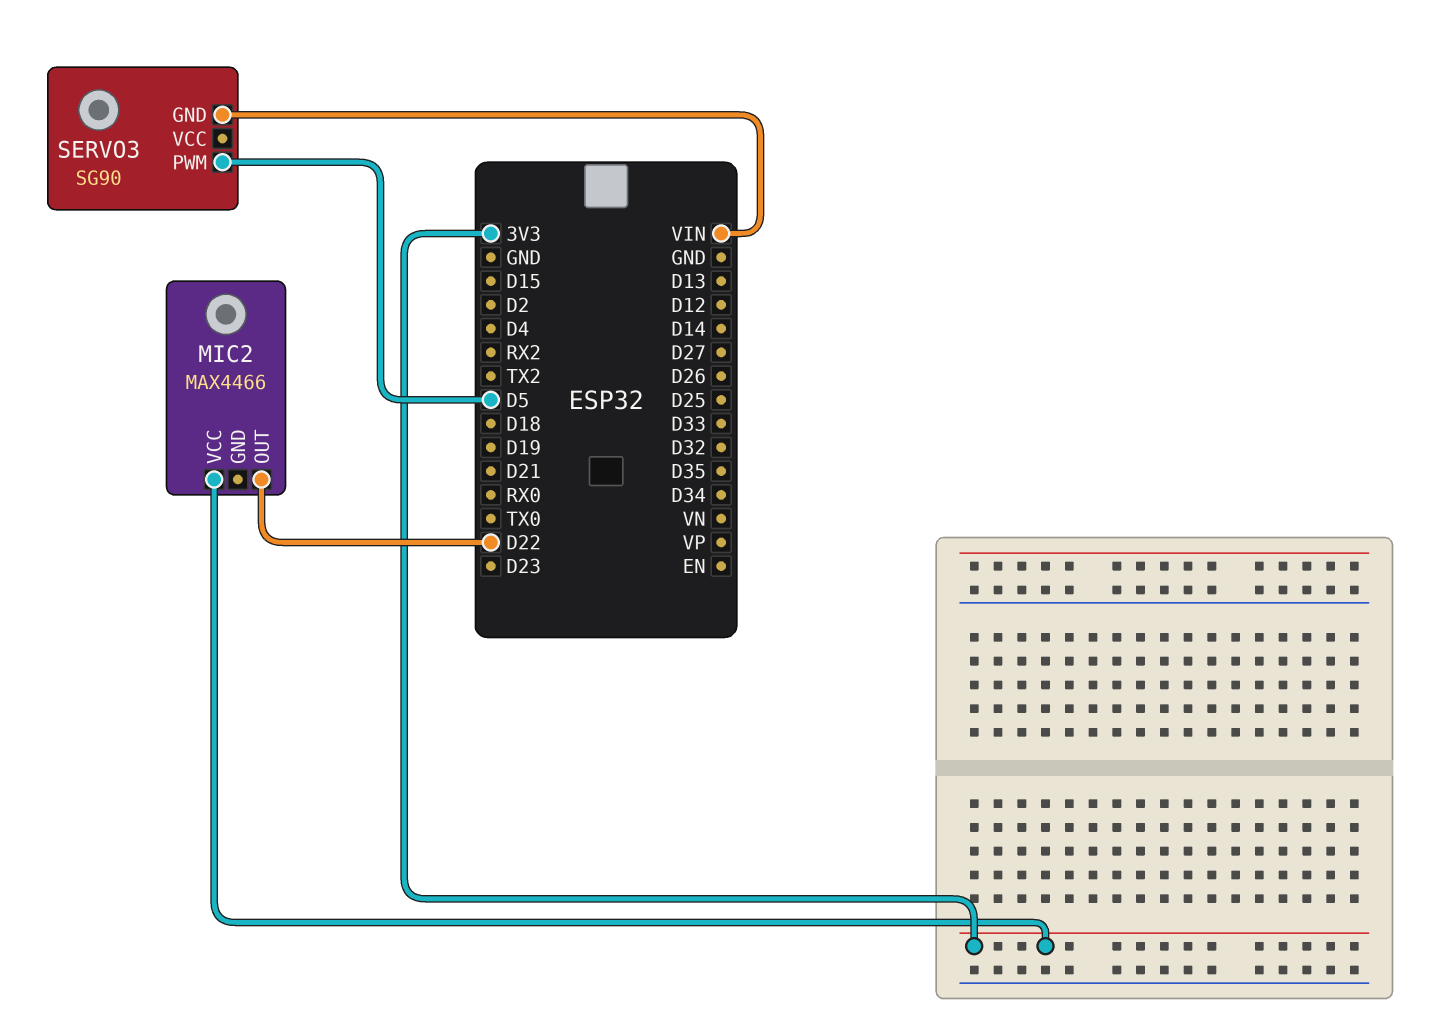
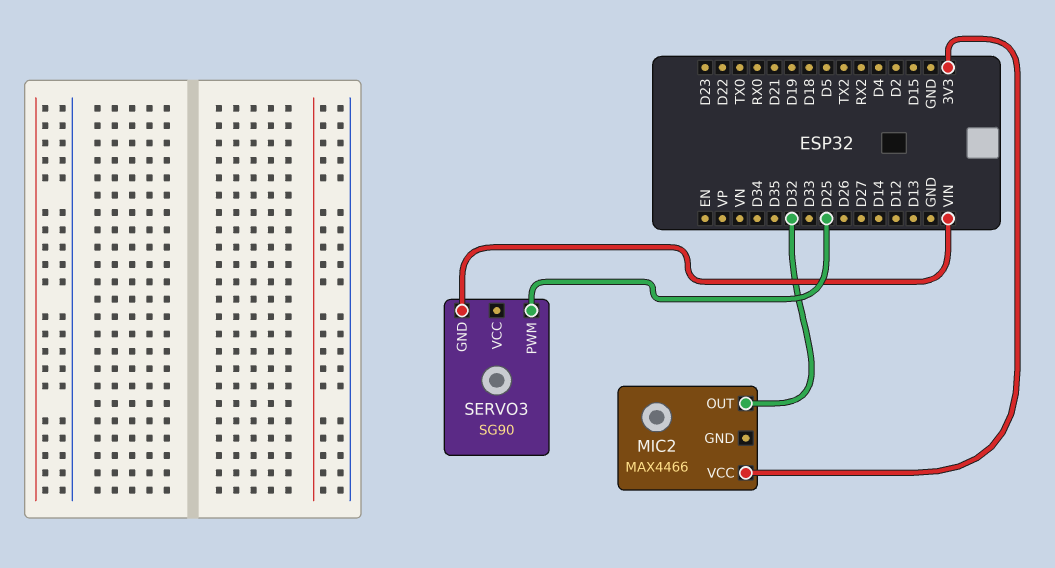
MIC2 pin OUT: D22 -> D32
SERVO3 pin PWM: D5 -> D25

